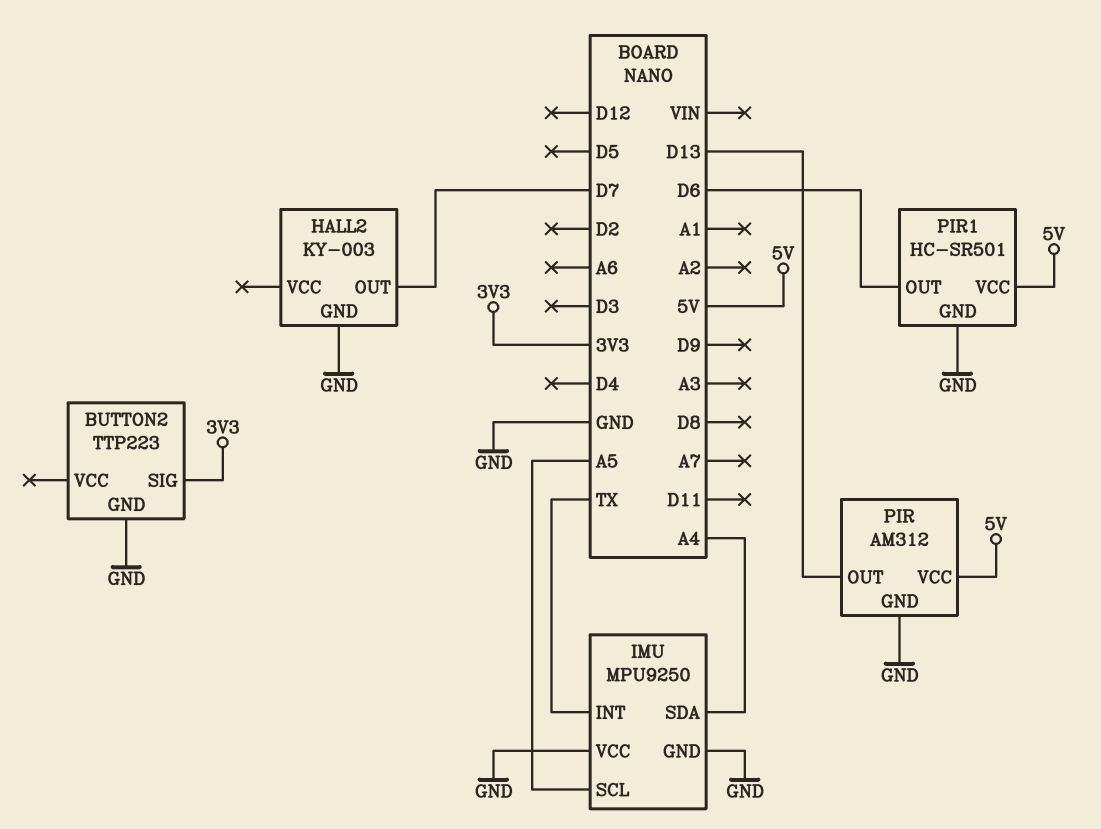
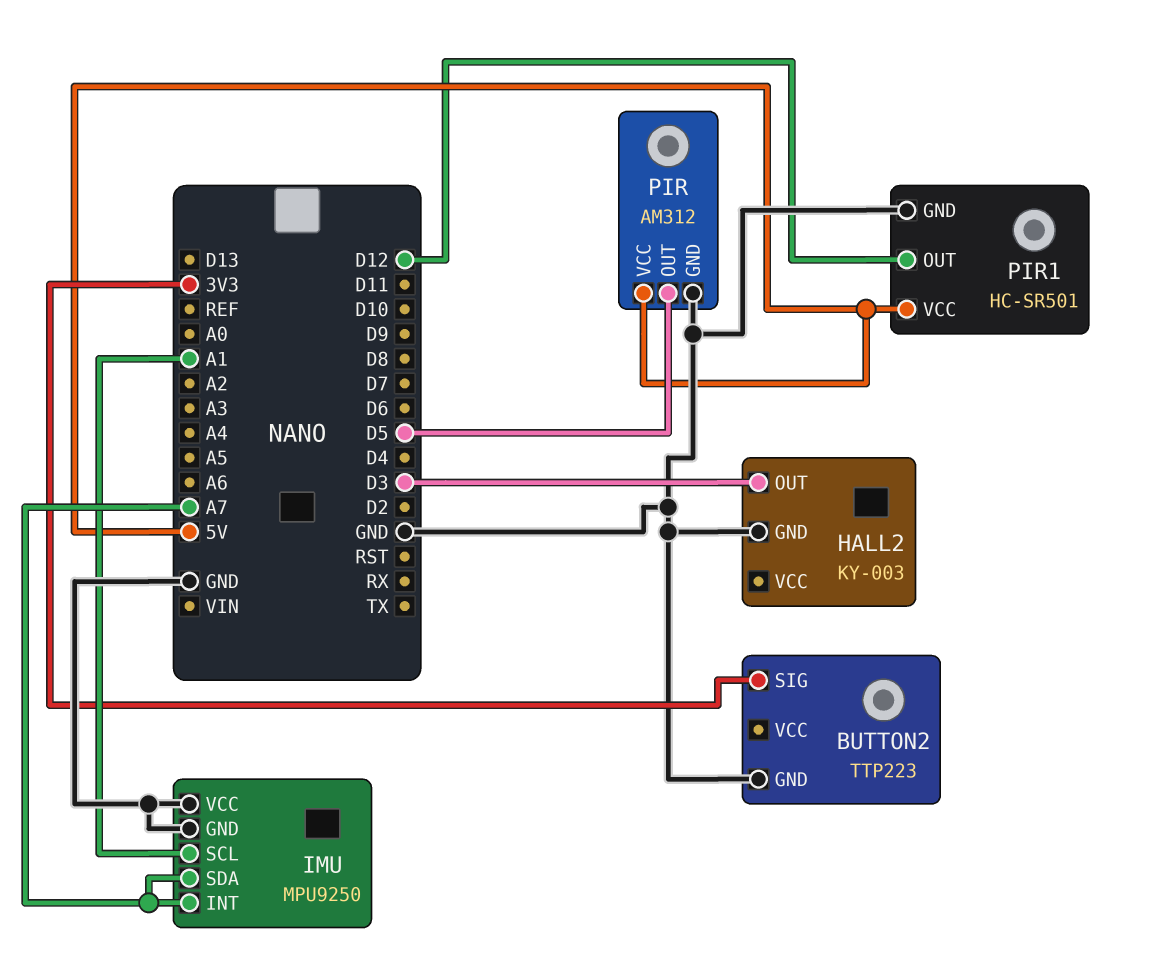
HALL2 pin OUT: D7 -> D3
IMU pin INT: TX -> A7
IMU pin SCL: A5 -> A1
IMU pin SDA: A4 -> A7
PIR pin OUT: D13 -> D5
PIR1 pin OUT: D6 -> D12

